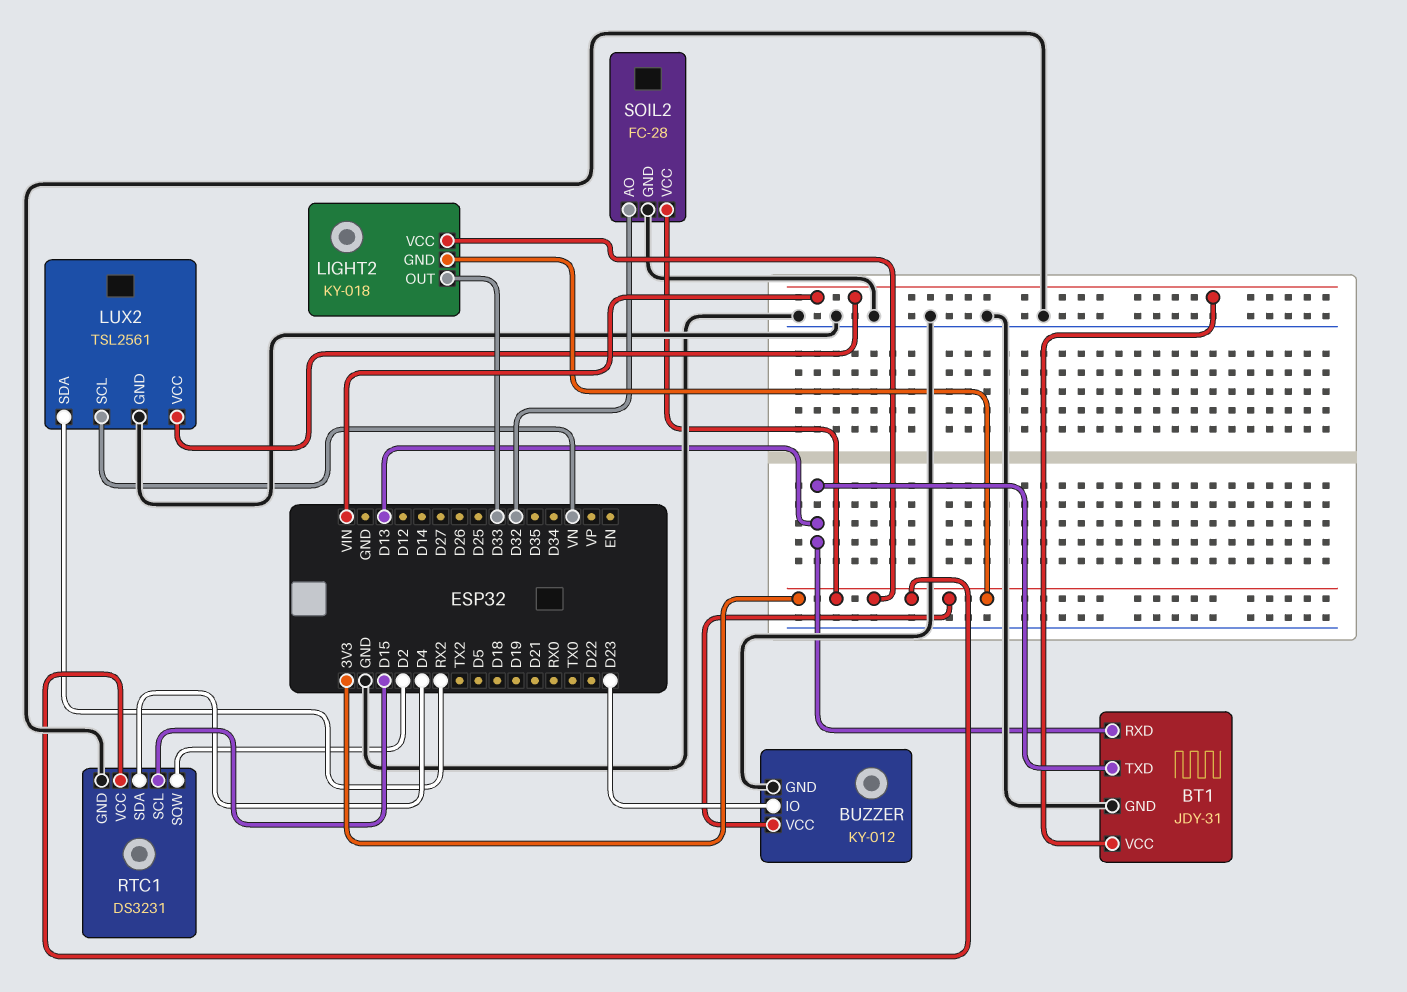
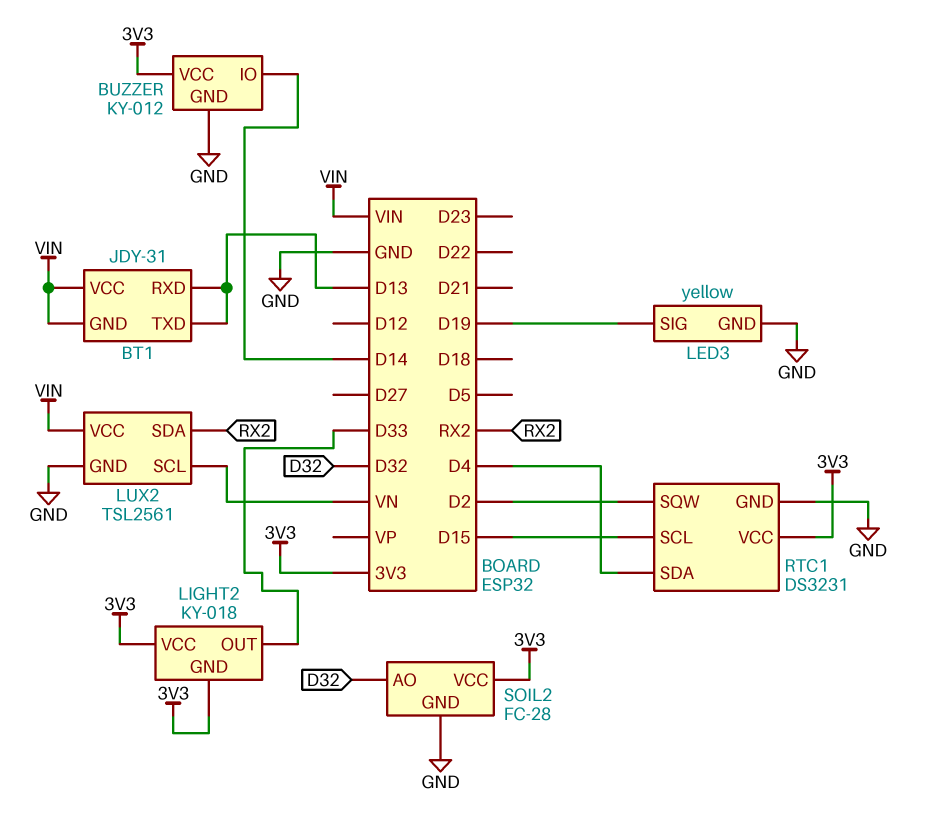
BT1 pin GND: GND -> VIN
BUZZER pin IO: D23 -> D14
LED3: none -> yellow
LED3 pin GND: none -> GND
LED3 pin SIG: none -> D19

